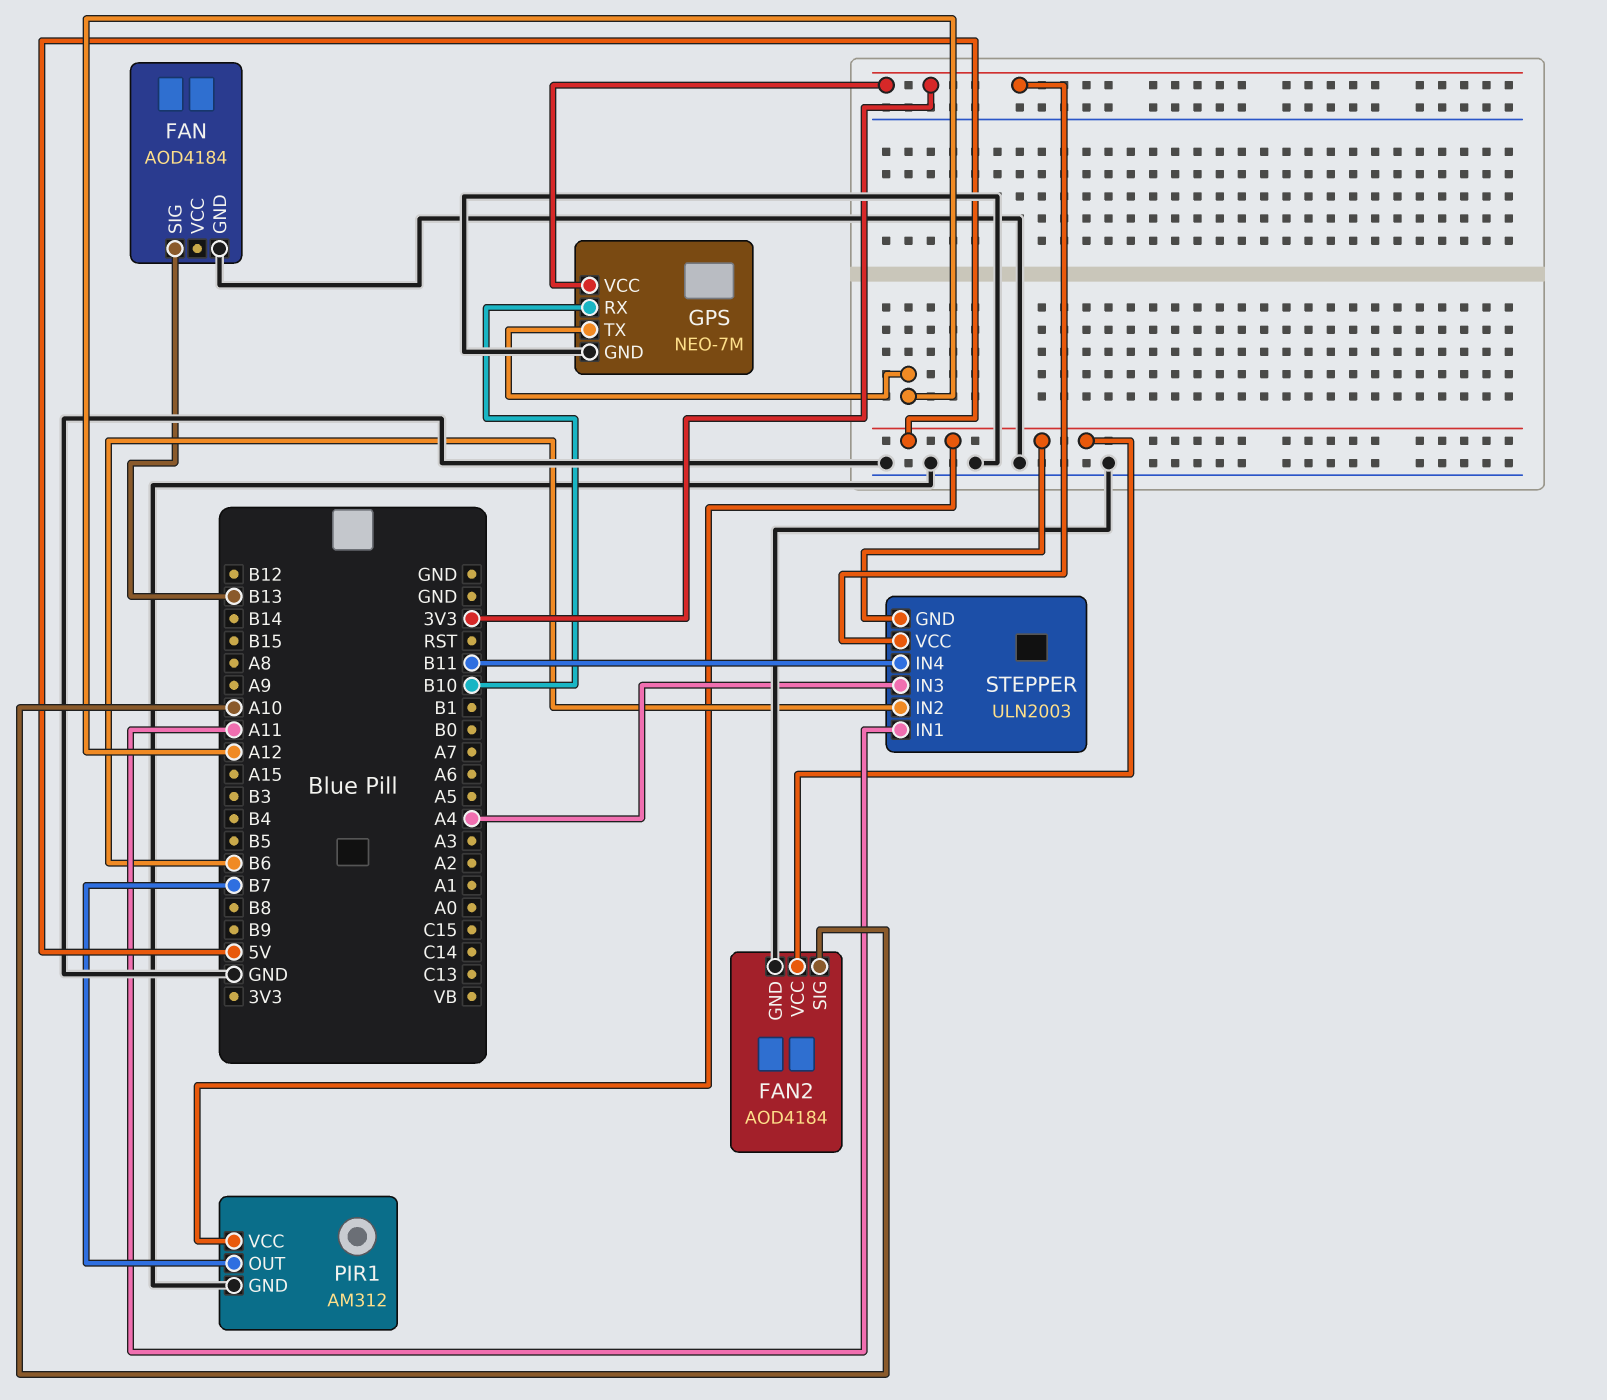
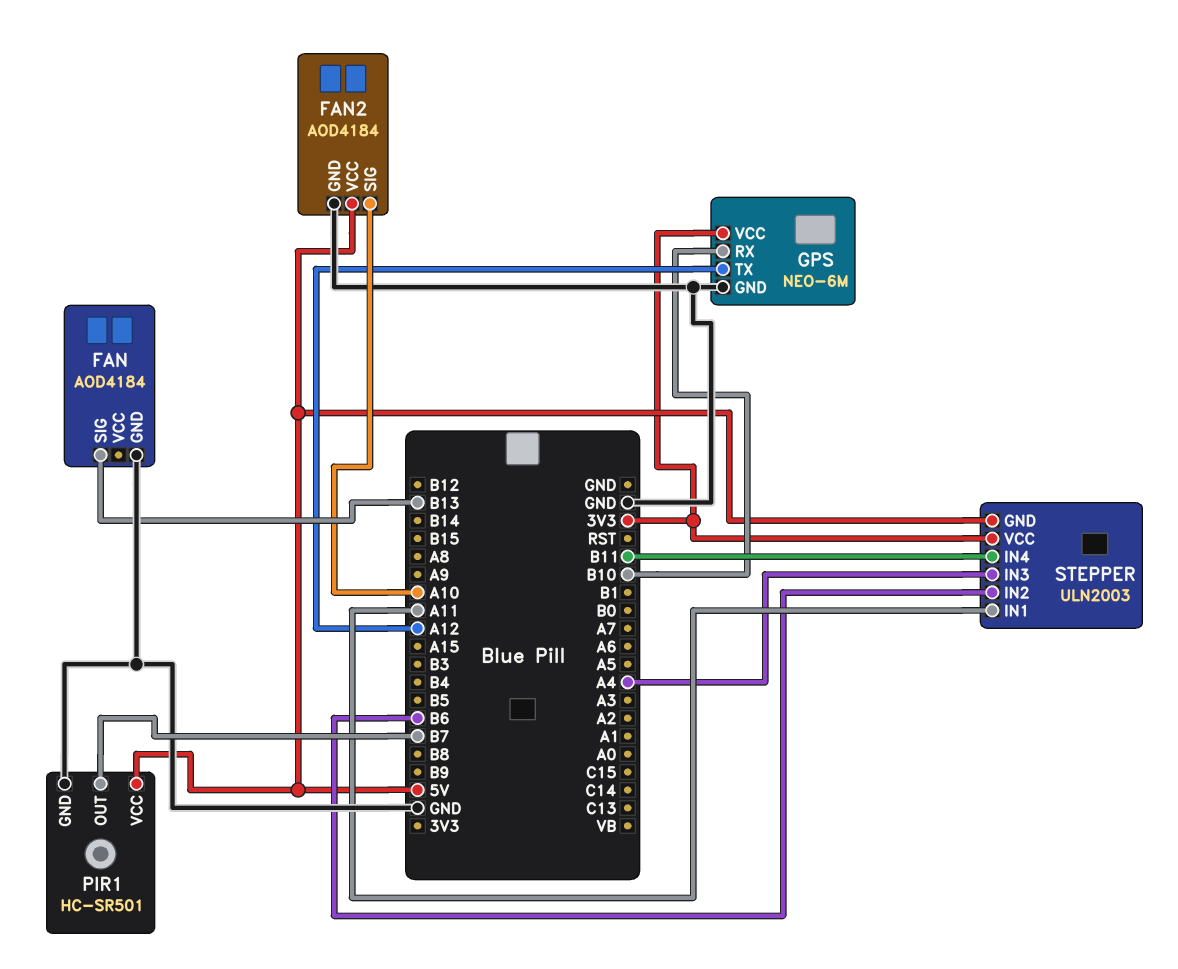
GPS: NEO-7M -> NEO-6M
PIR1: AM312 -> HC-SR501

